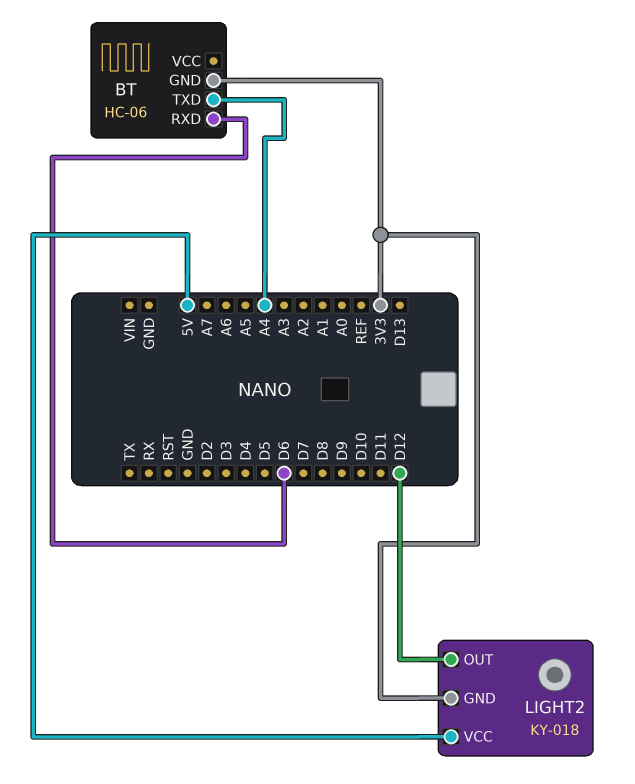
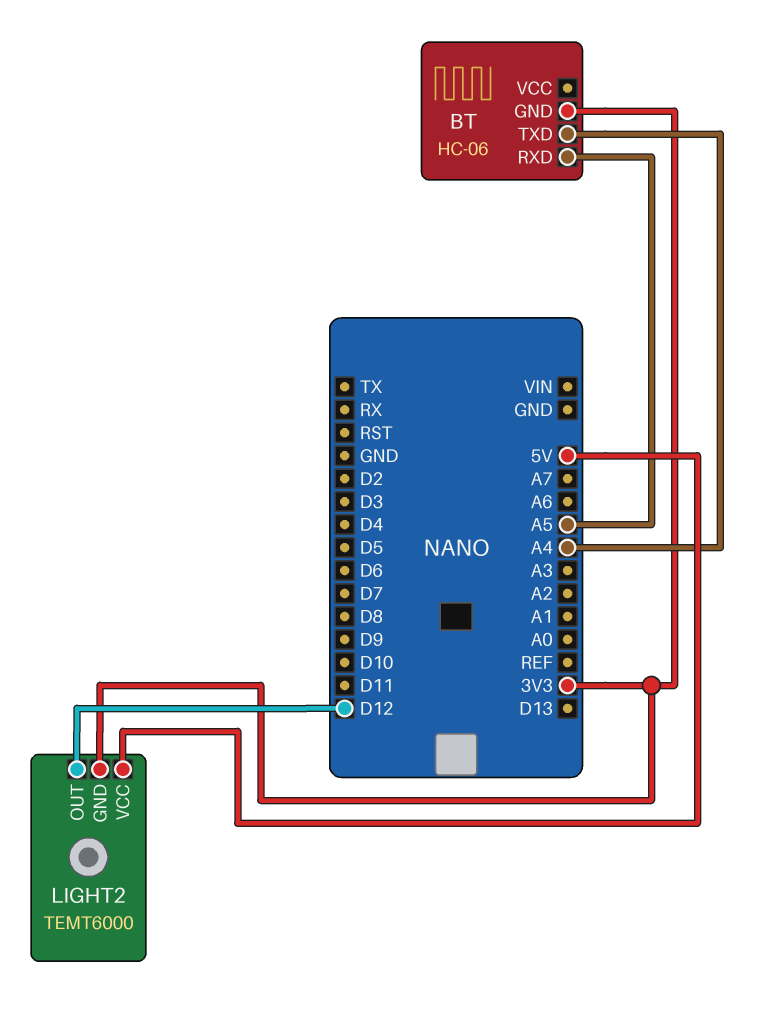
BT pin RXD: D6 -> A5
LIGHT2: KY-018 -> TEMT6000

